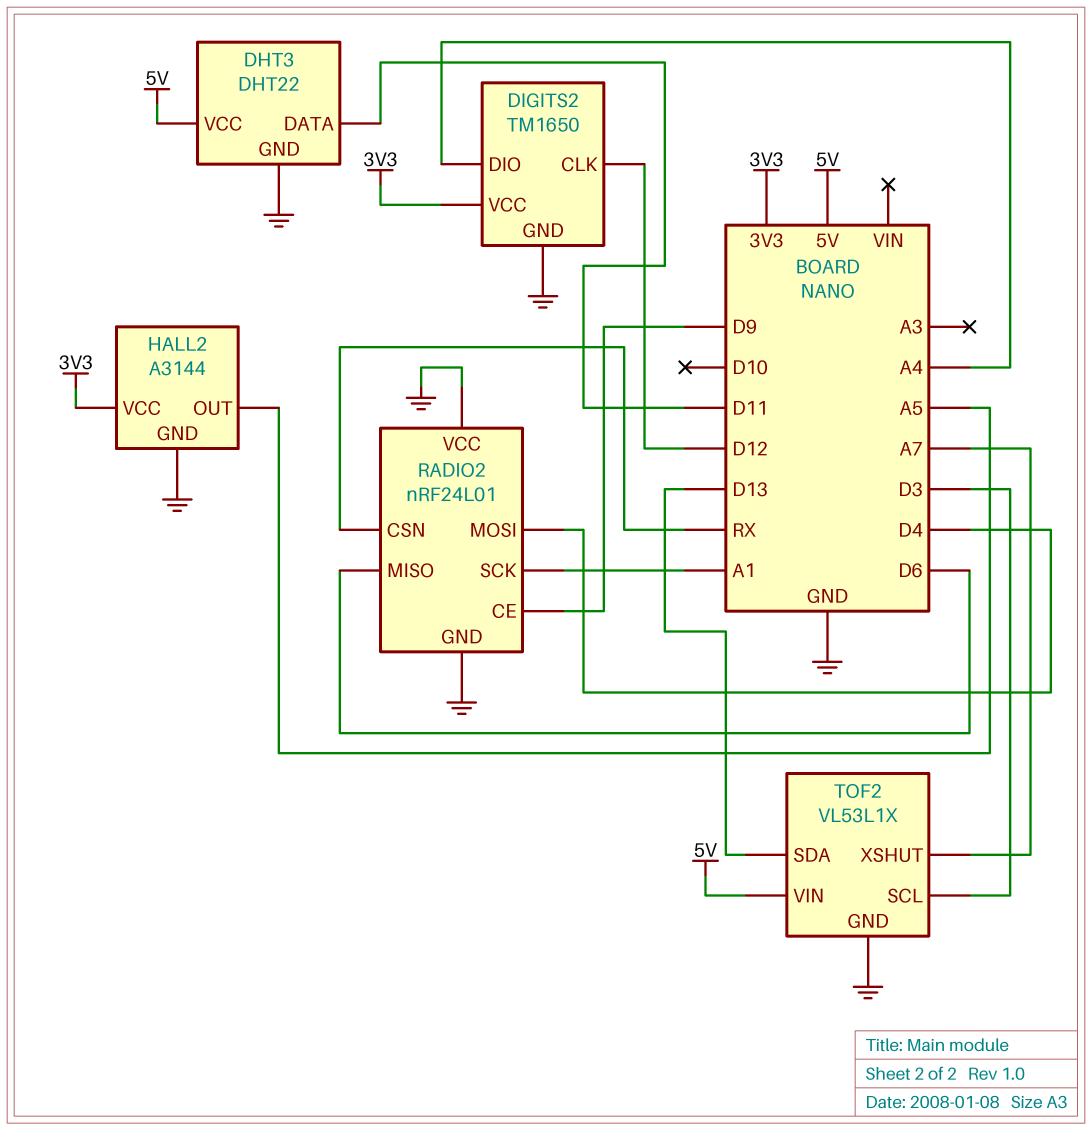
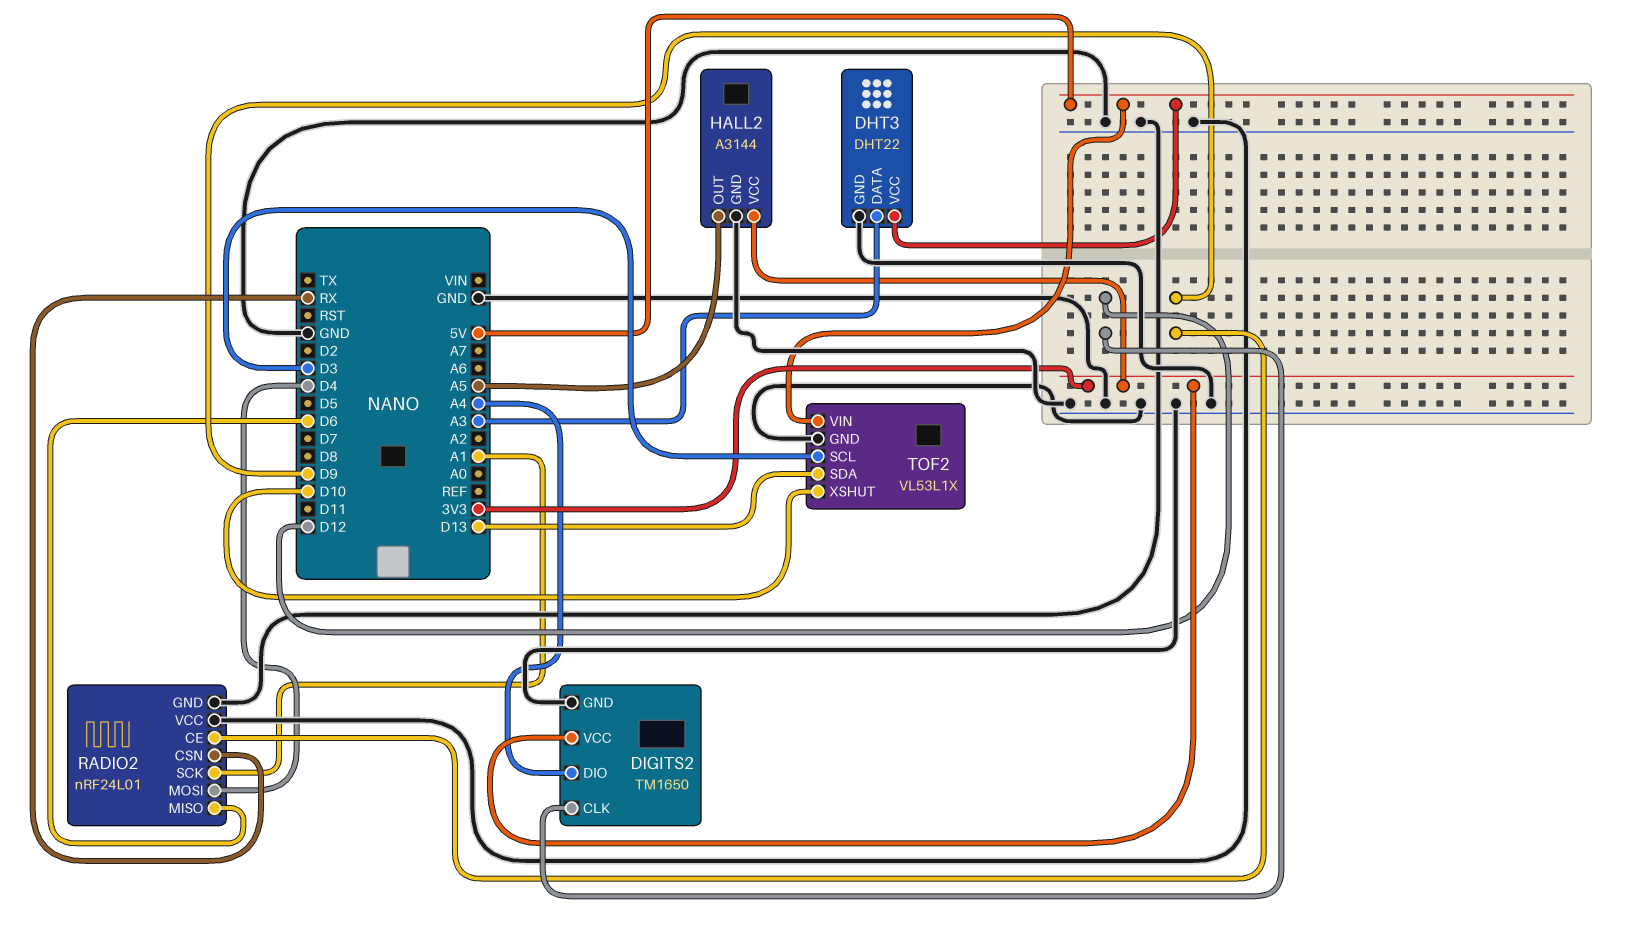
DHT3 pin DATA: D11 -> A3
TOF2 pin XSHUT: A7 -> D10

